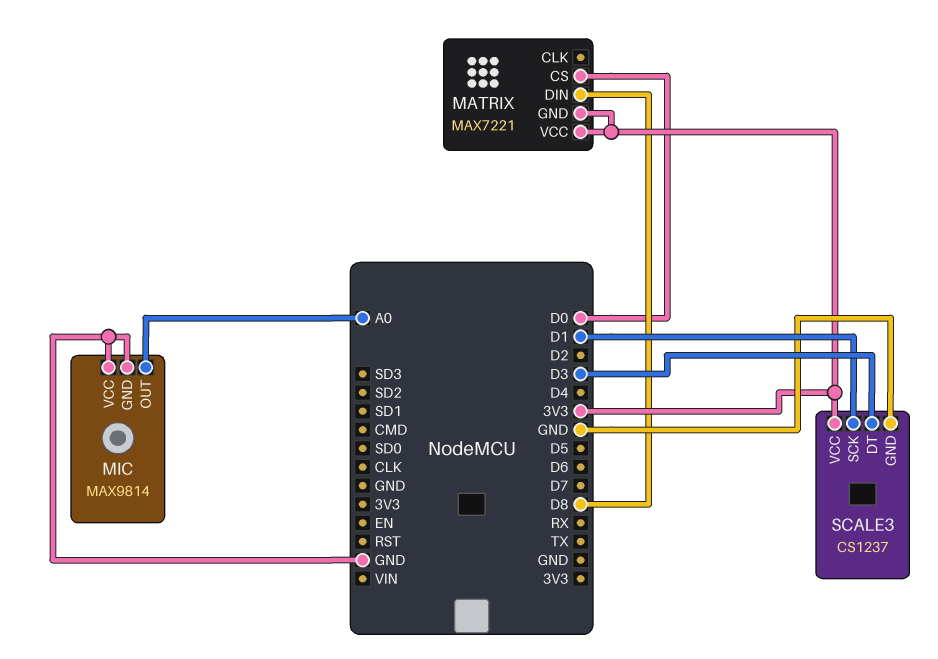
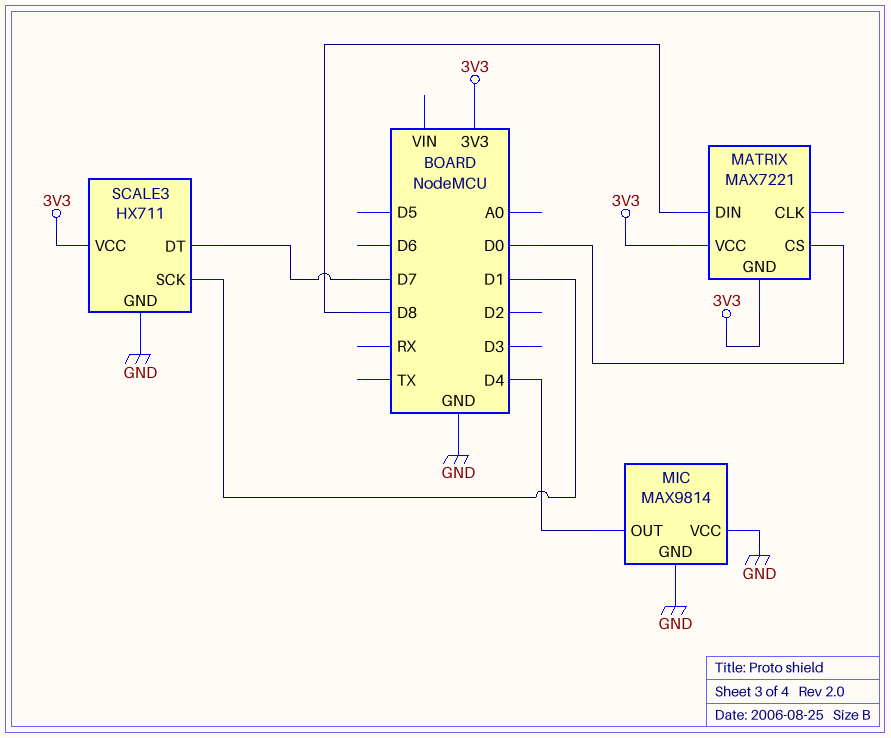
MIC pin OUT: A0 -> D4
SCALE3: CS1237 -> HX711
SCALE3 pin DT: D3 -> D7

